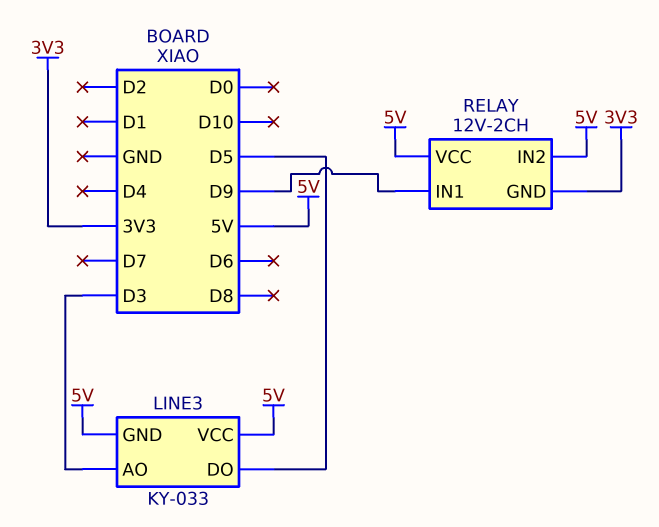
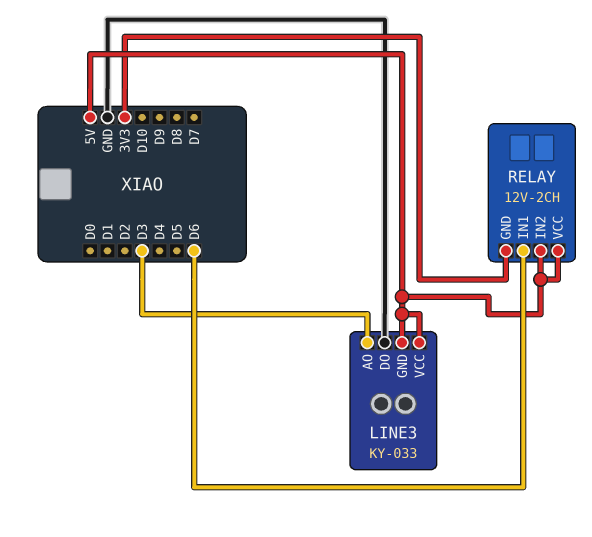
LINE3 pin DO: D5 -> GND
RELAY pin IN1: D9 -> D6

